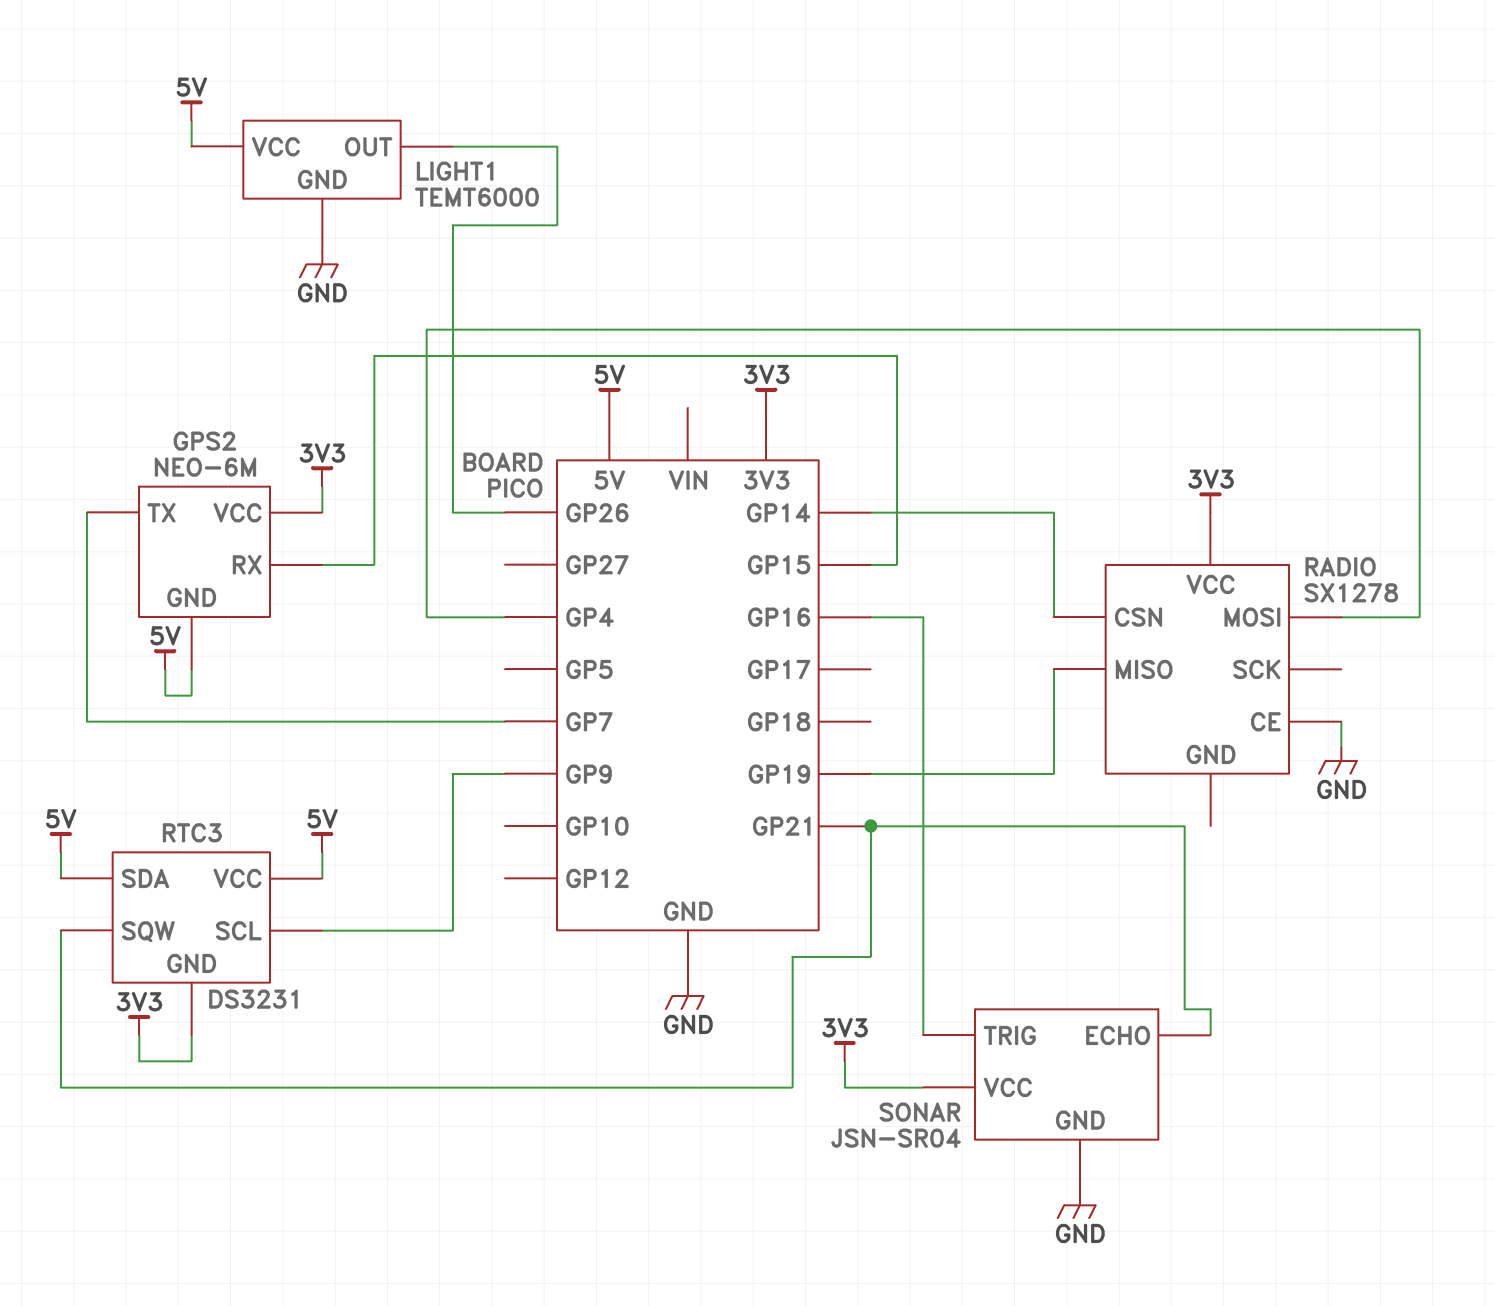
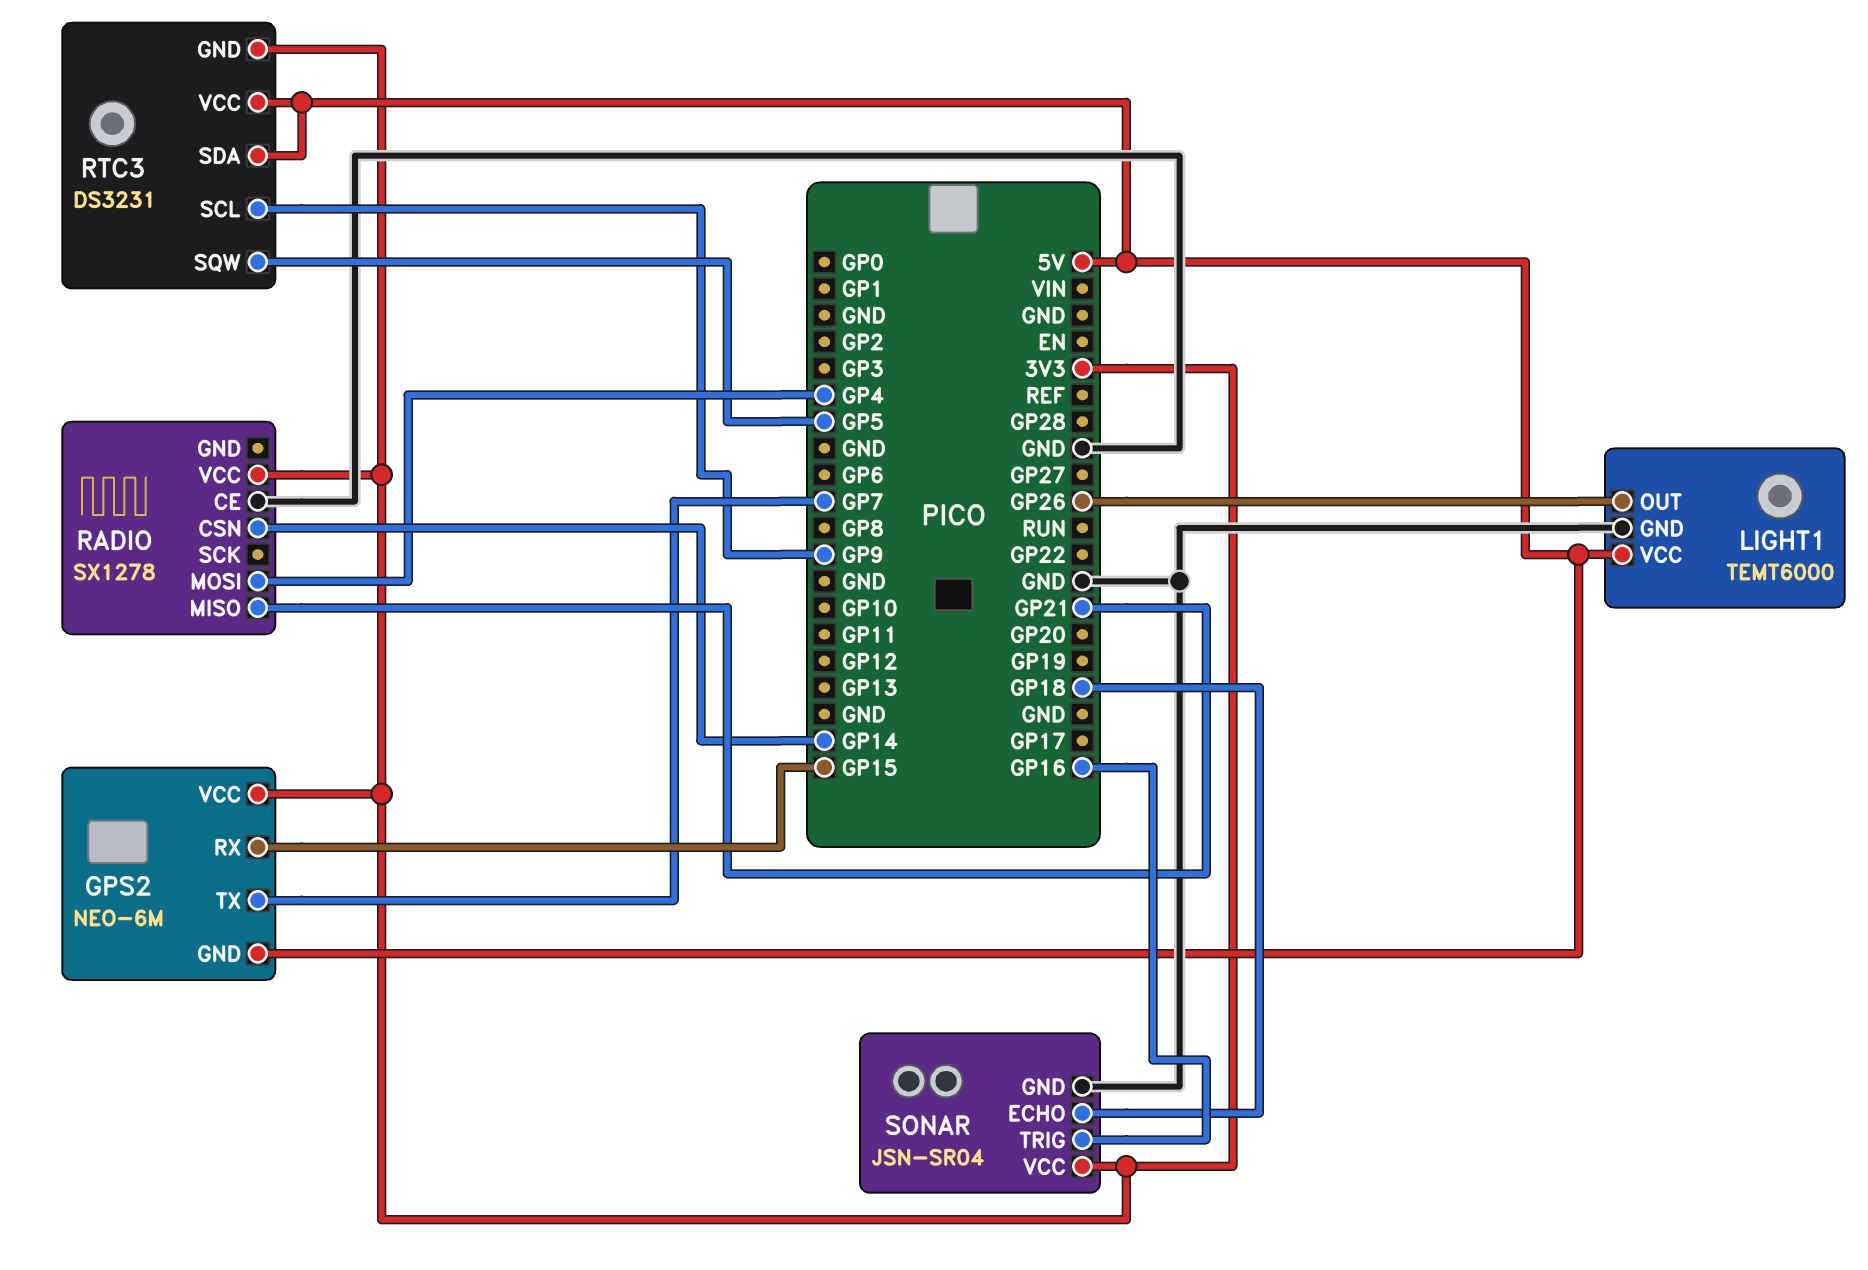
RADIO pin MISO: GP19 -> GP21
RTC3 pin SQW: GP21 -> GP5
SONAR pin ECHO: GP21 -> GP18

